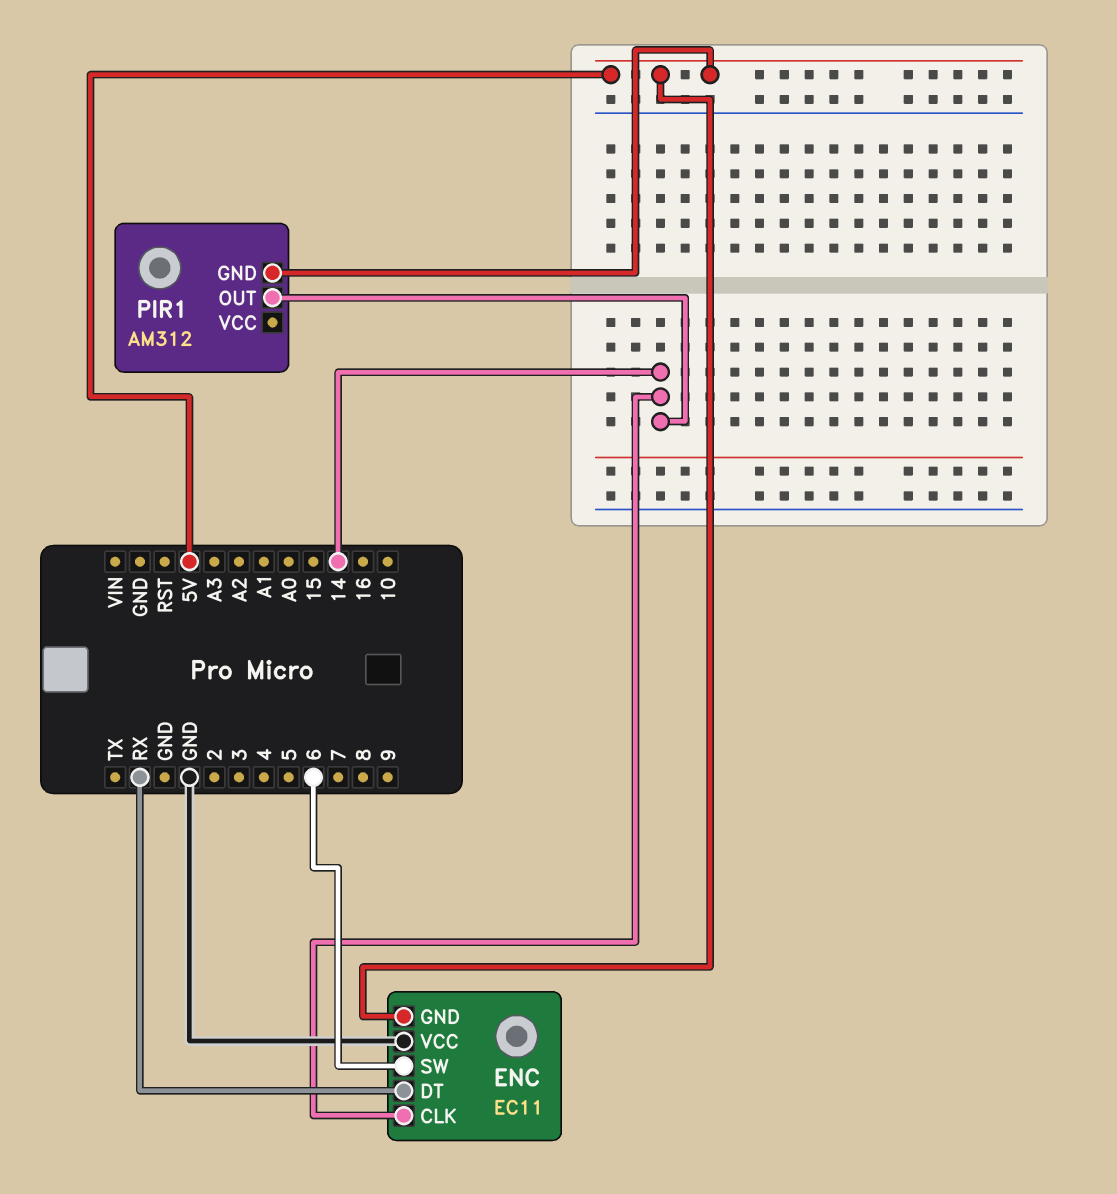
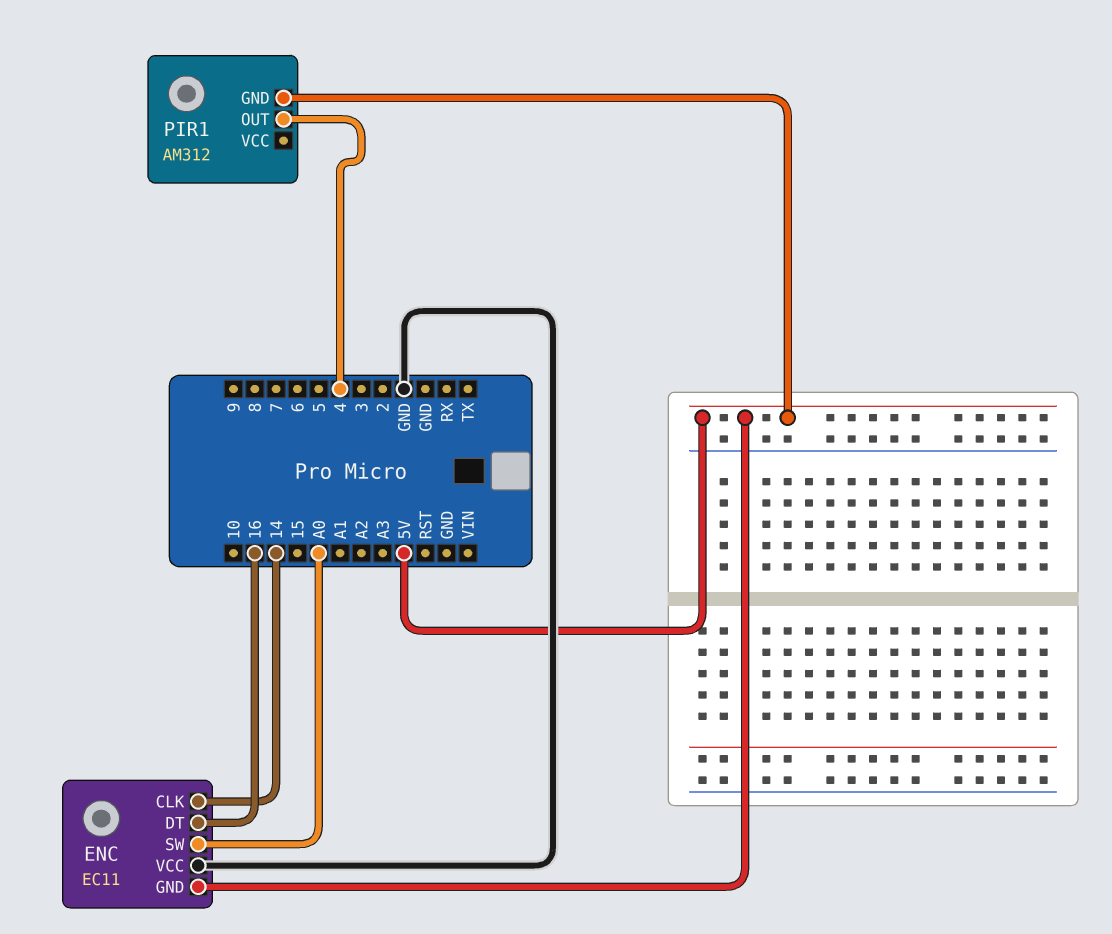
ENC pin DT: RX -> 16
ENC pin SW: 6 -> A0
PIR1 pin OUT: 14 -> 4

